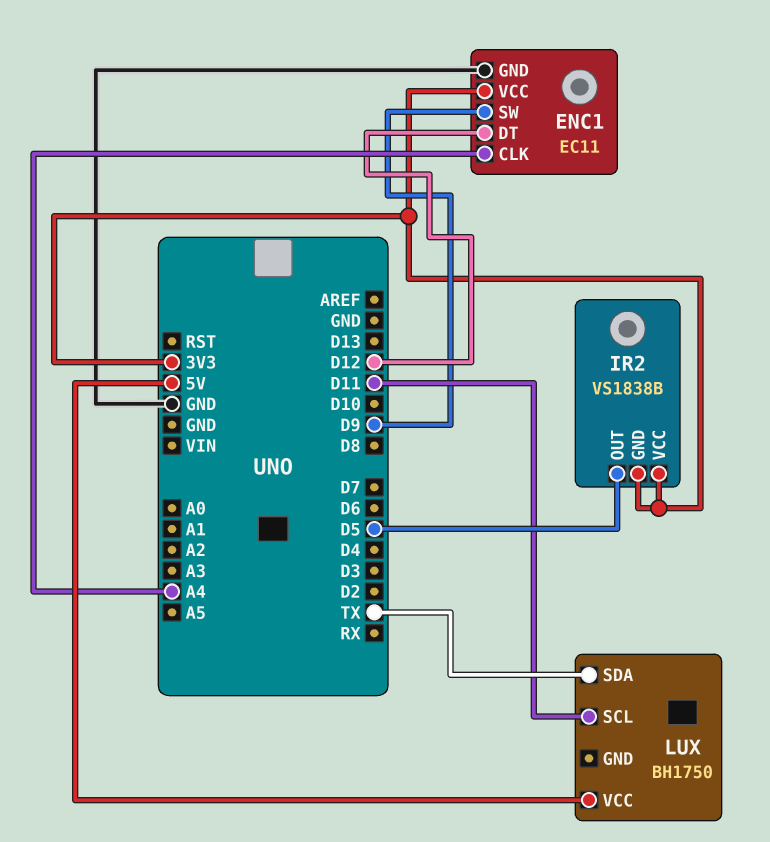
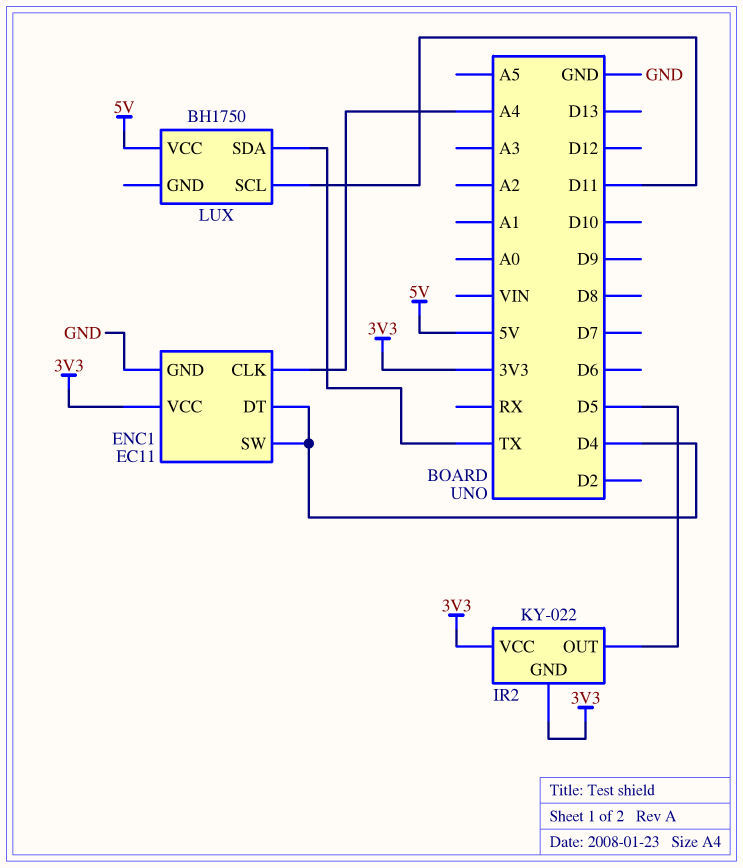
ENC1 pin DT: D12 -> D4
ENC1 pin SW: D9 -> D4
IR2: VS1838B -> KY-022

